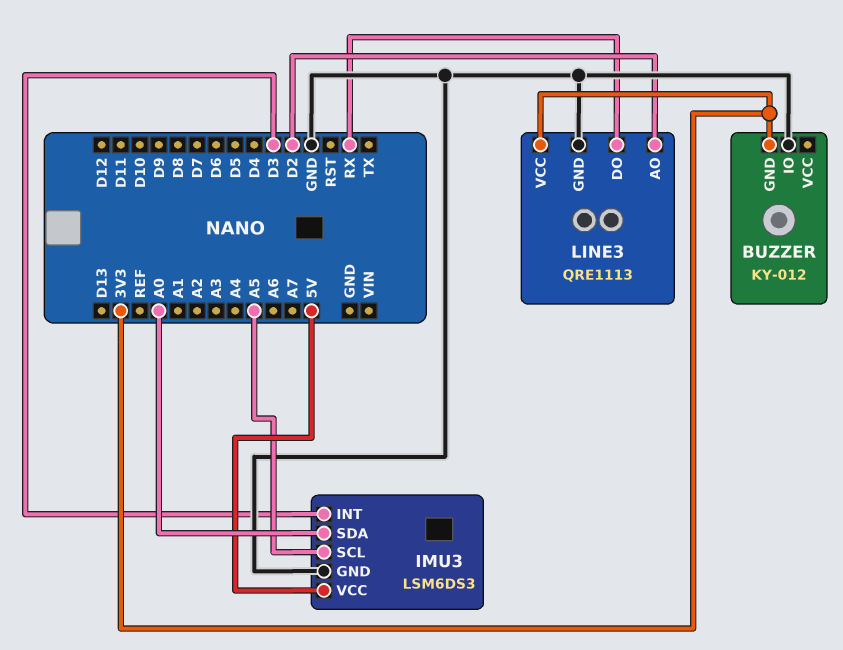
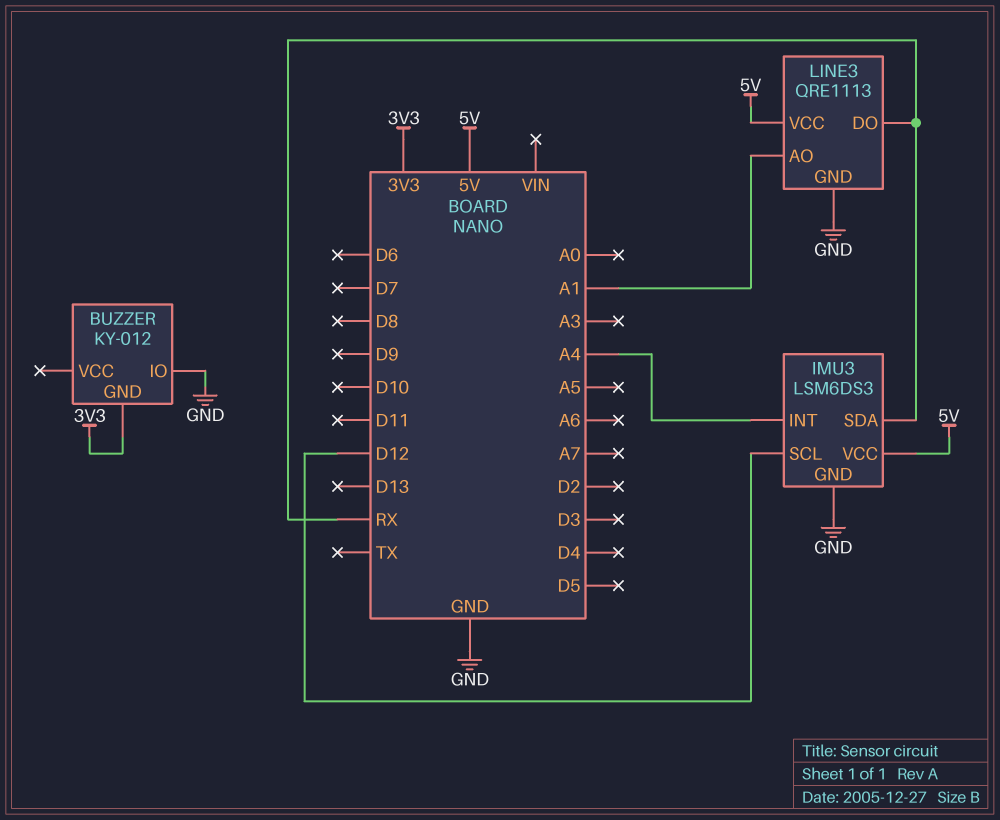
IMU3 pin INT: D3 -> A4
IMU3 pin SCL: A5 -> D12
IMU3 pin SDA: A0 -> RX
LINE3 pin AO: D2 -> A1
LINE3 pin VCC: 3V3 -> 5V

